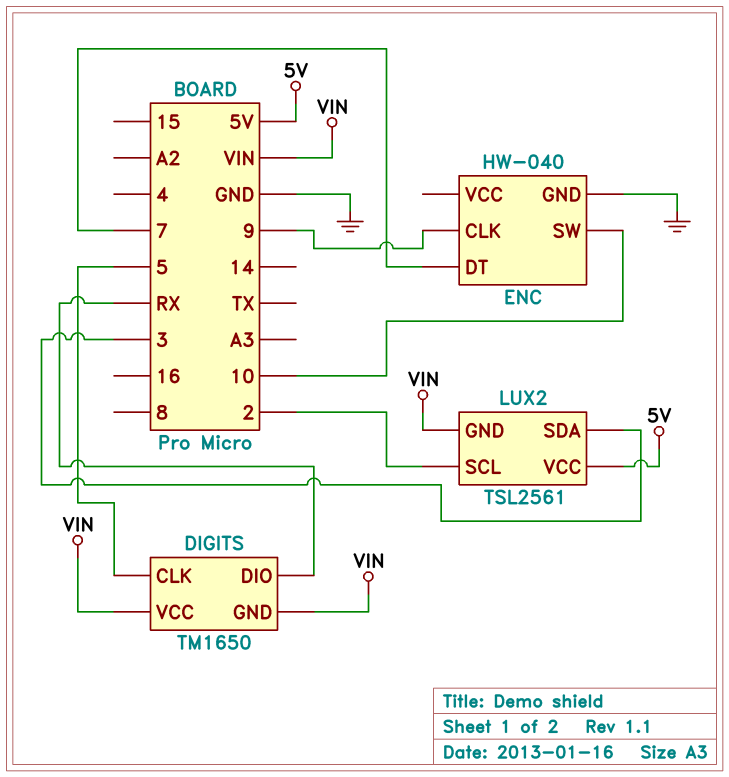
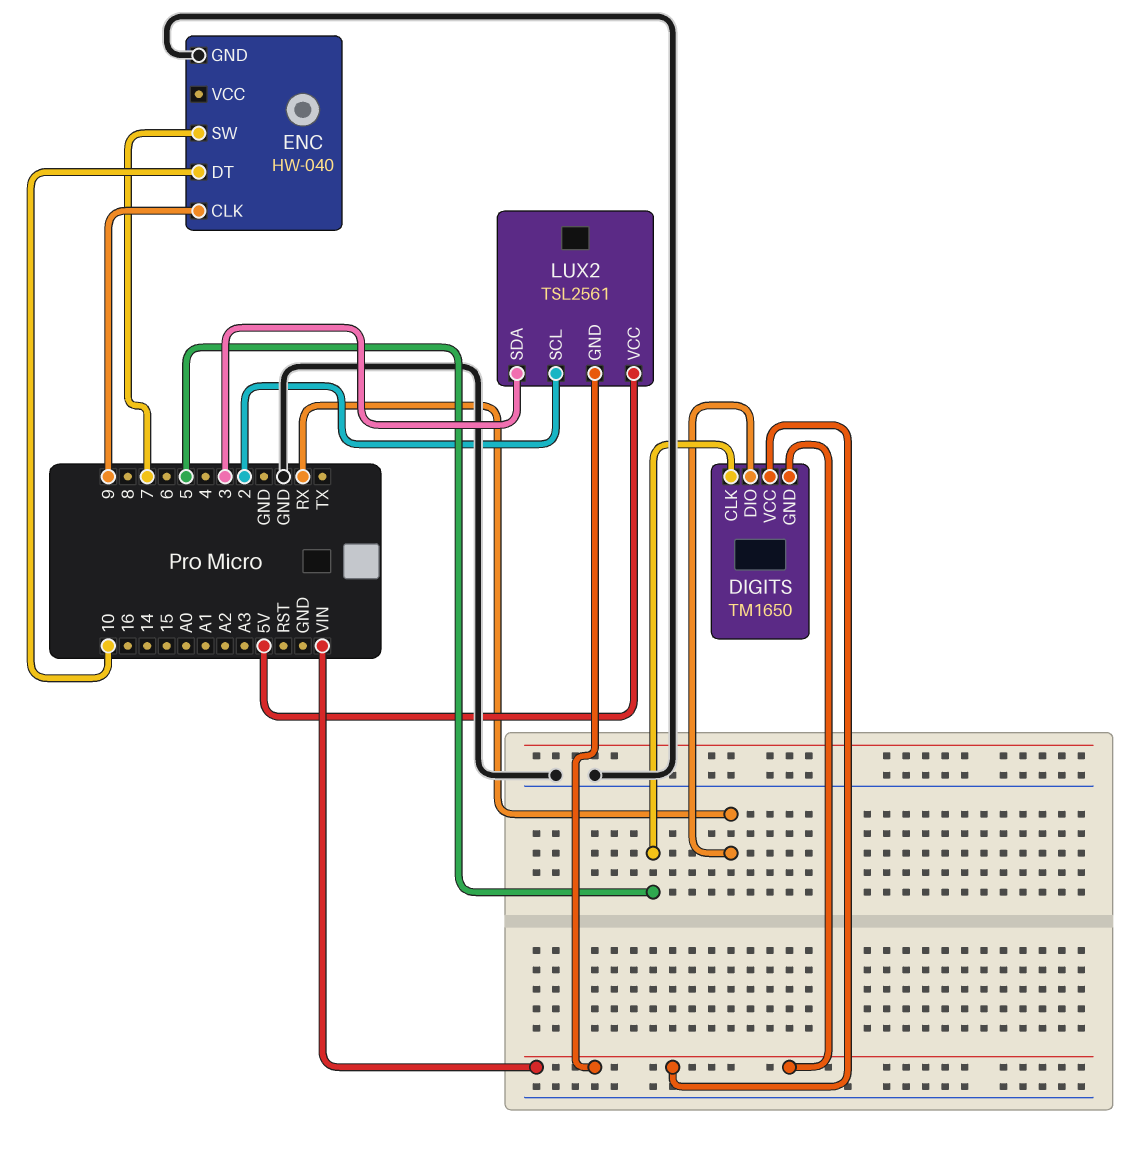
ENC pin DT: 7 -> 10
ENC pin SW: 10 -> 7

